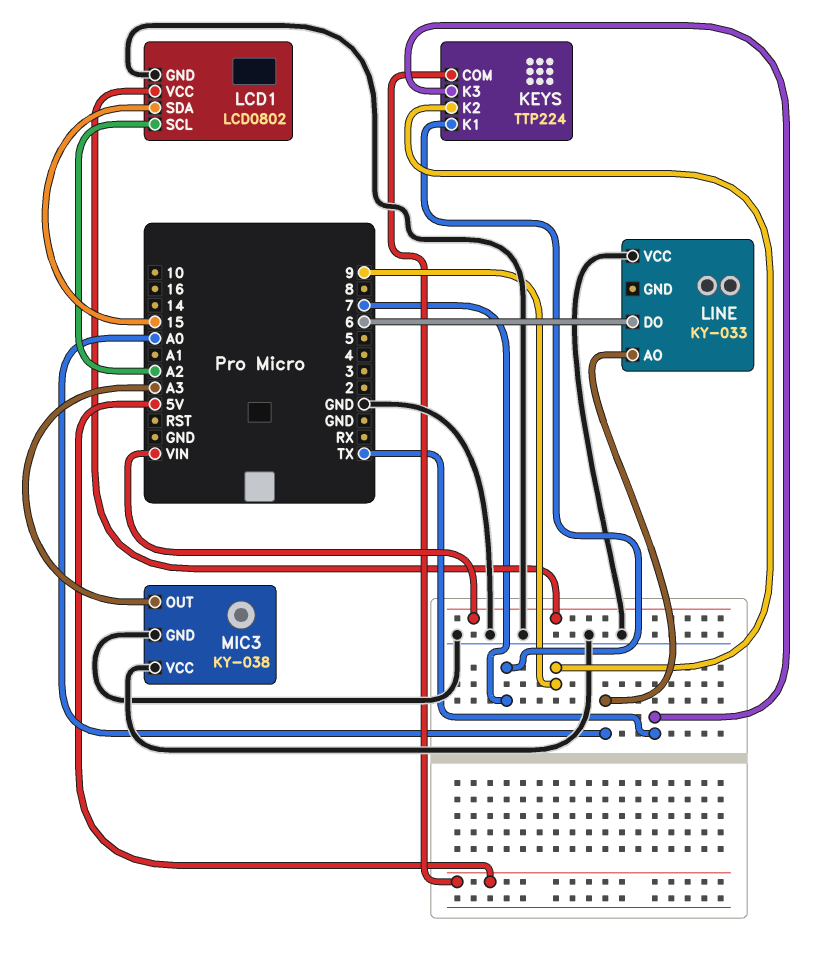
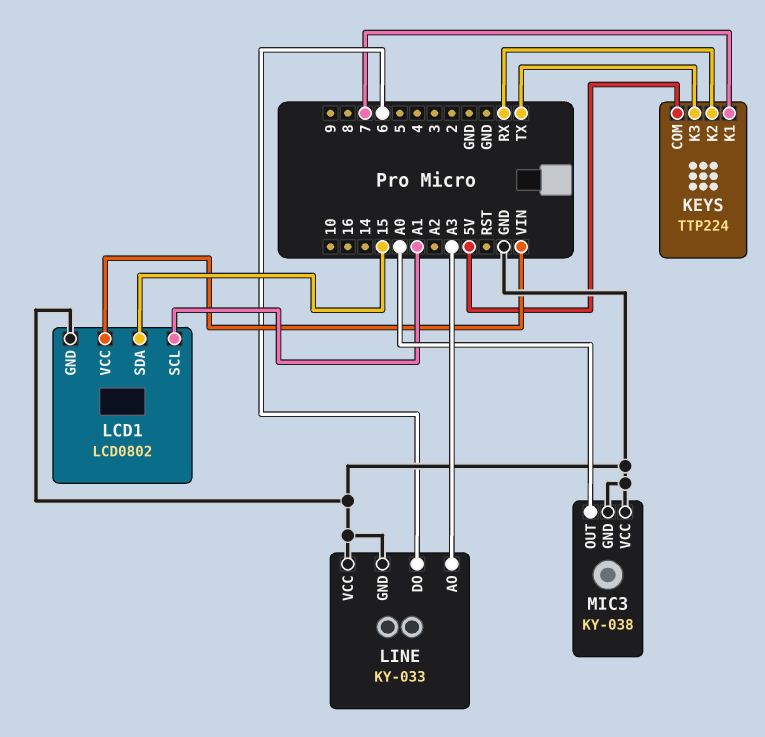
KEYS pin K2: 9 -> RX
LCD1 pin SCL: A2 -> A1
LINE pin AO: A0 -> A3
LINE pin GND: none -> GND
MIC3 pin OUT: A3 -> A0

